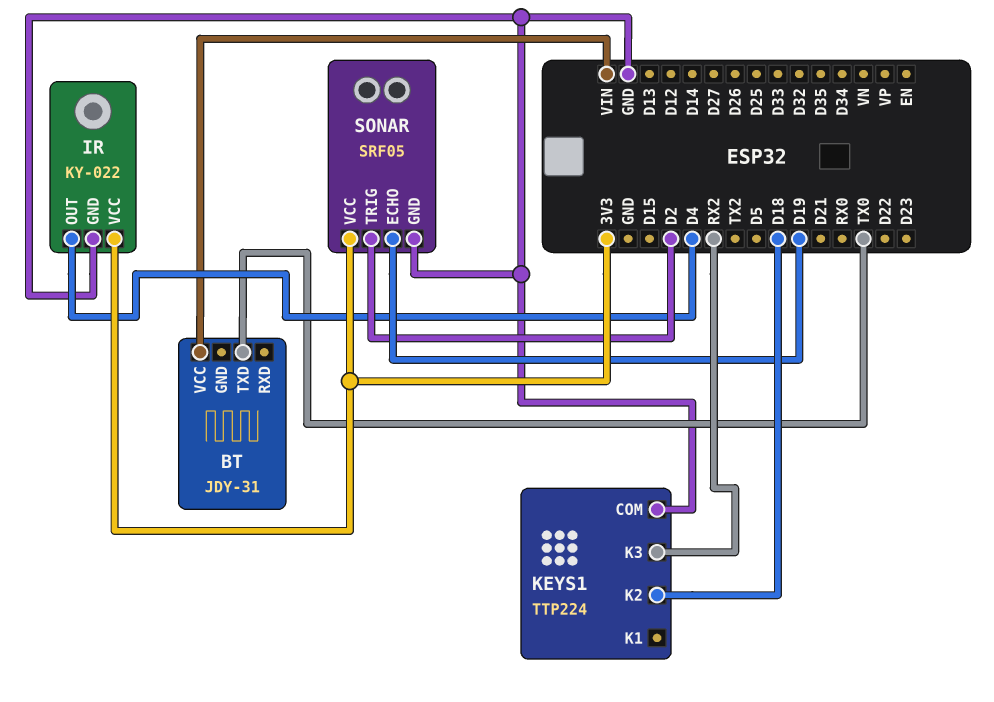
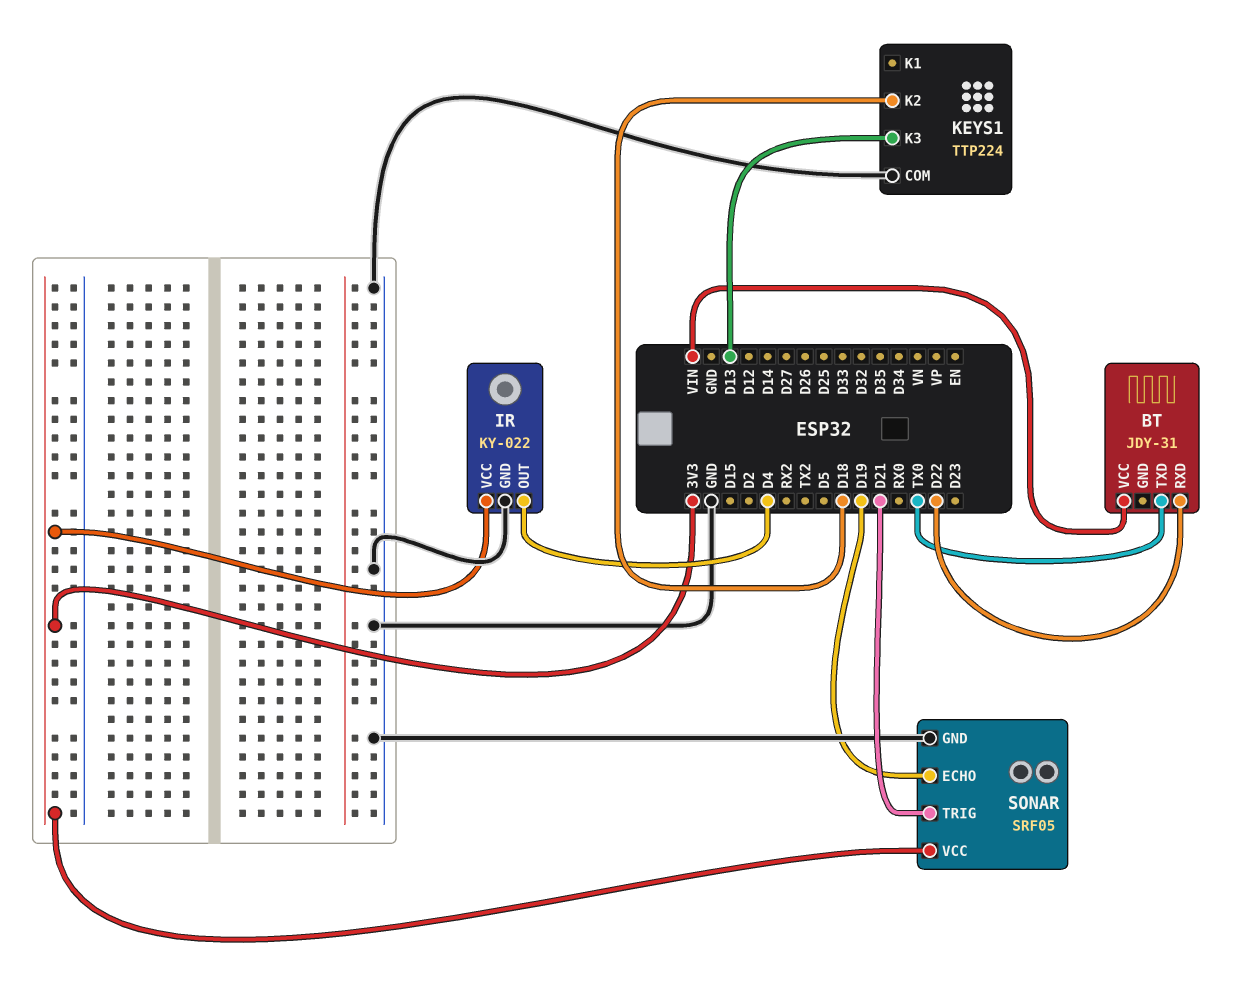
BT pin RXD: none -> D22
KEYS1 pin K3: RX2 -> D13
SONAR pin TRIG: D2 -> D21

